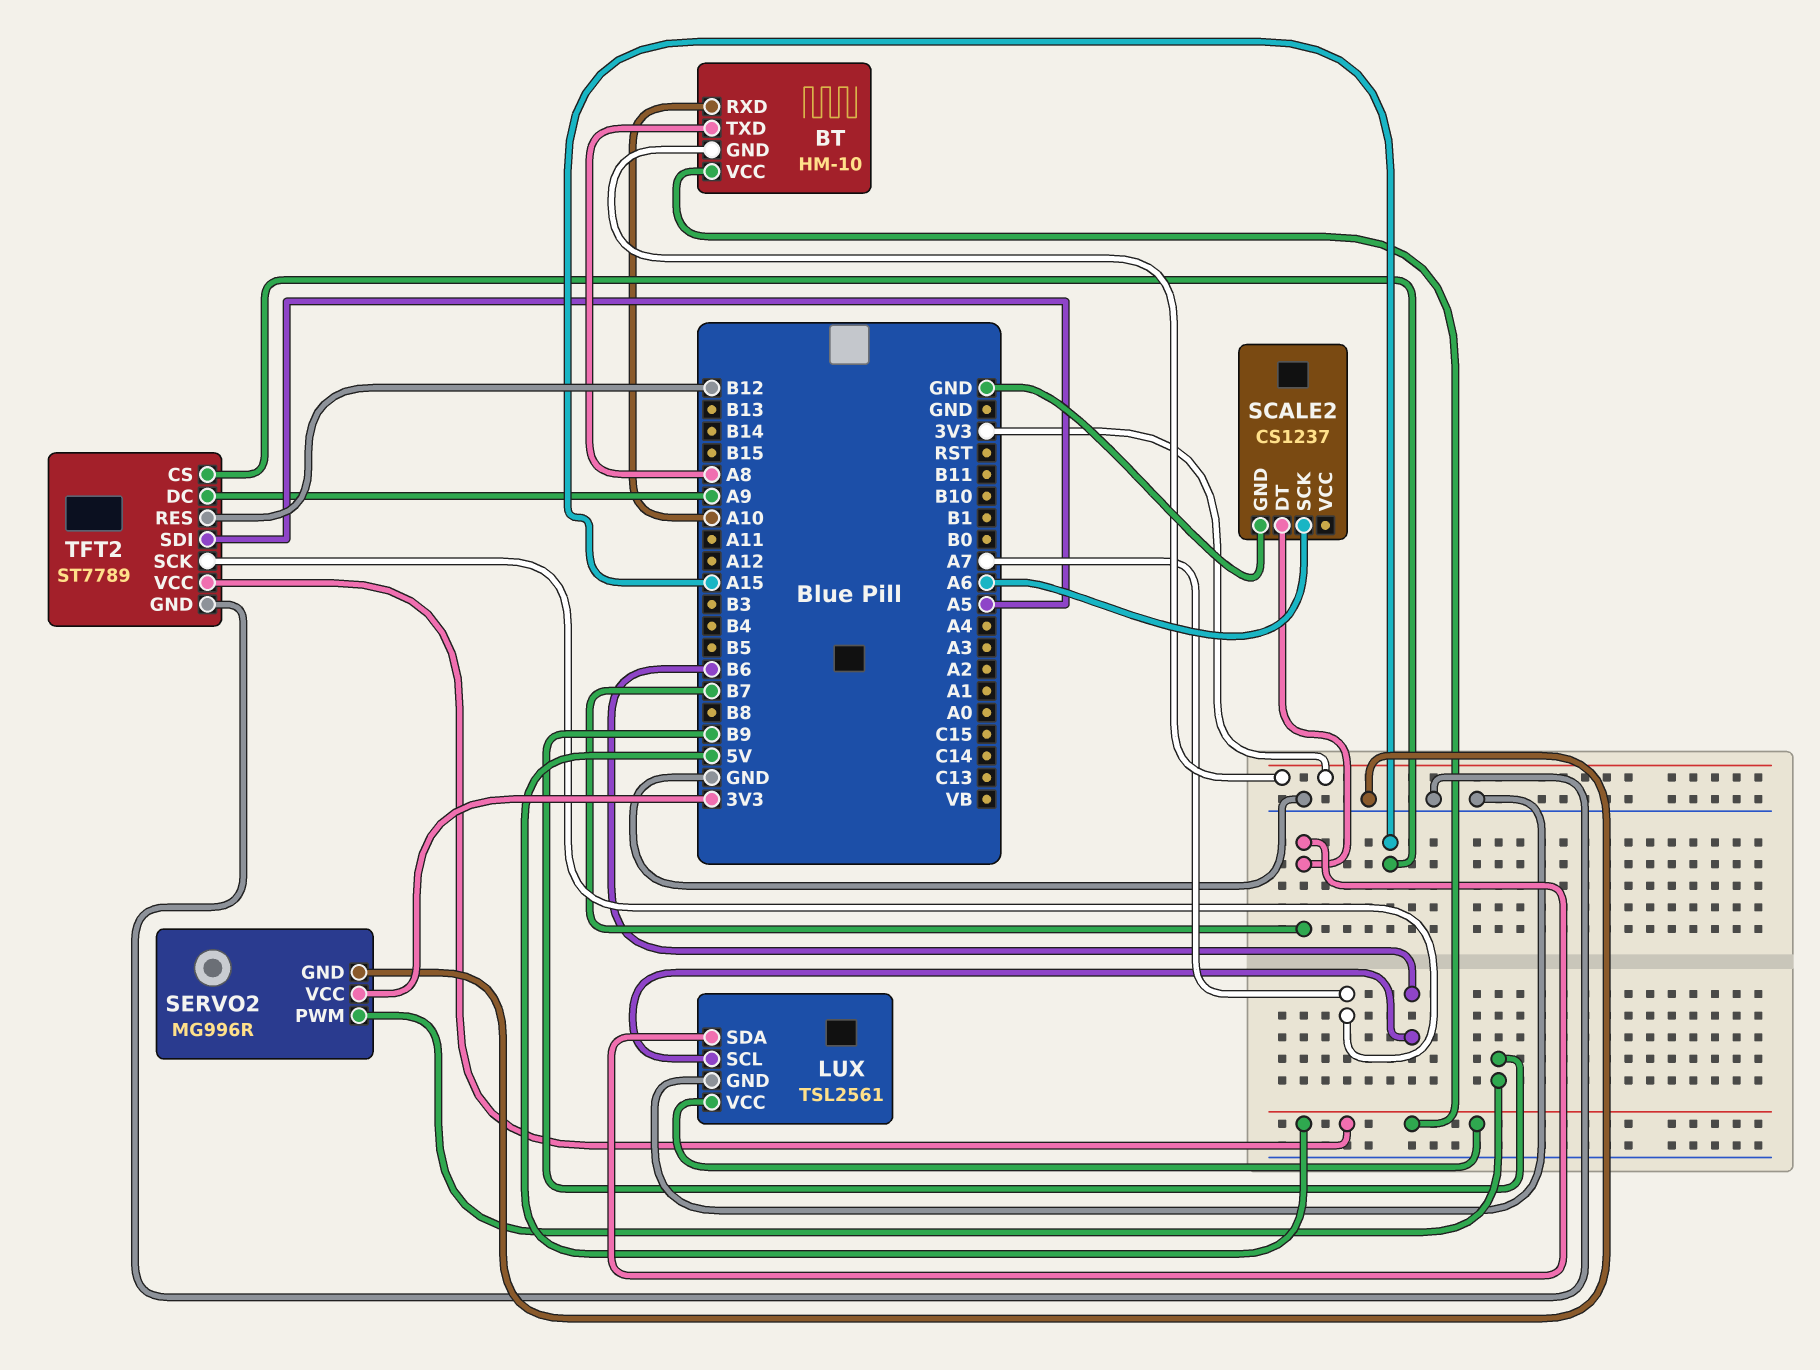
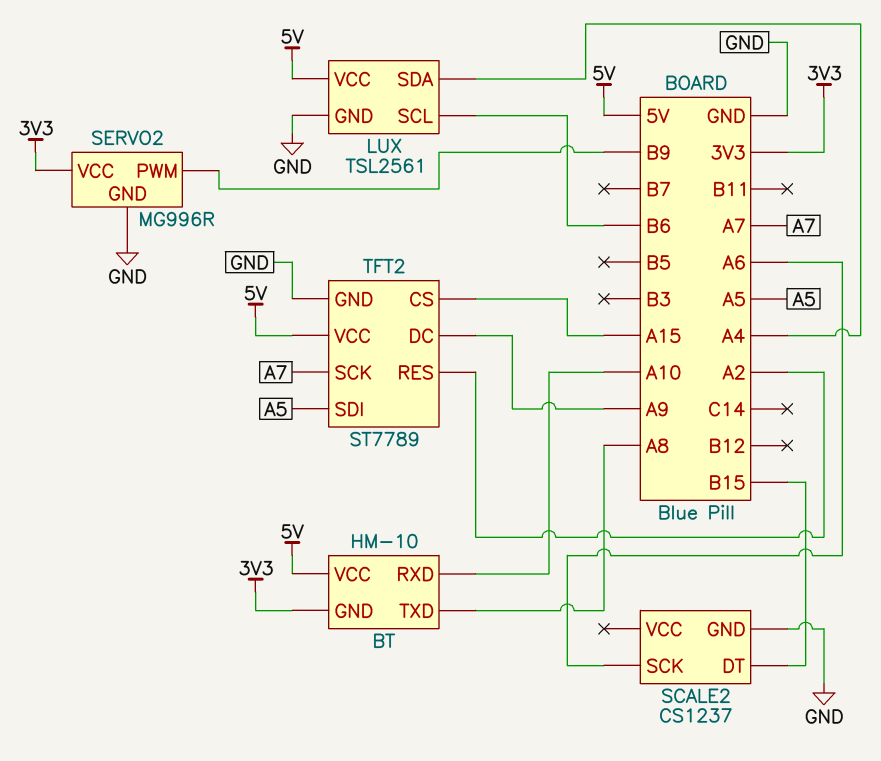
LUX pin SDA: B7 -> A4
SCALE2 pin DT: B7 -> B15
TFT2 pin RES: B12 -> A2

